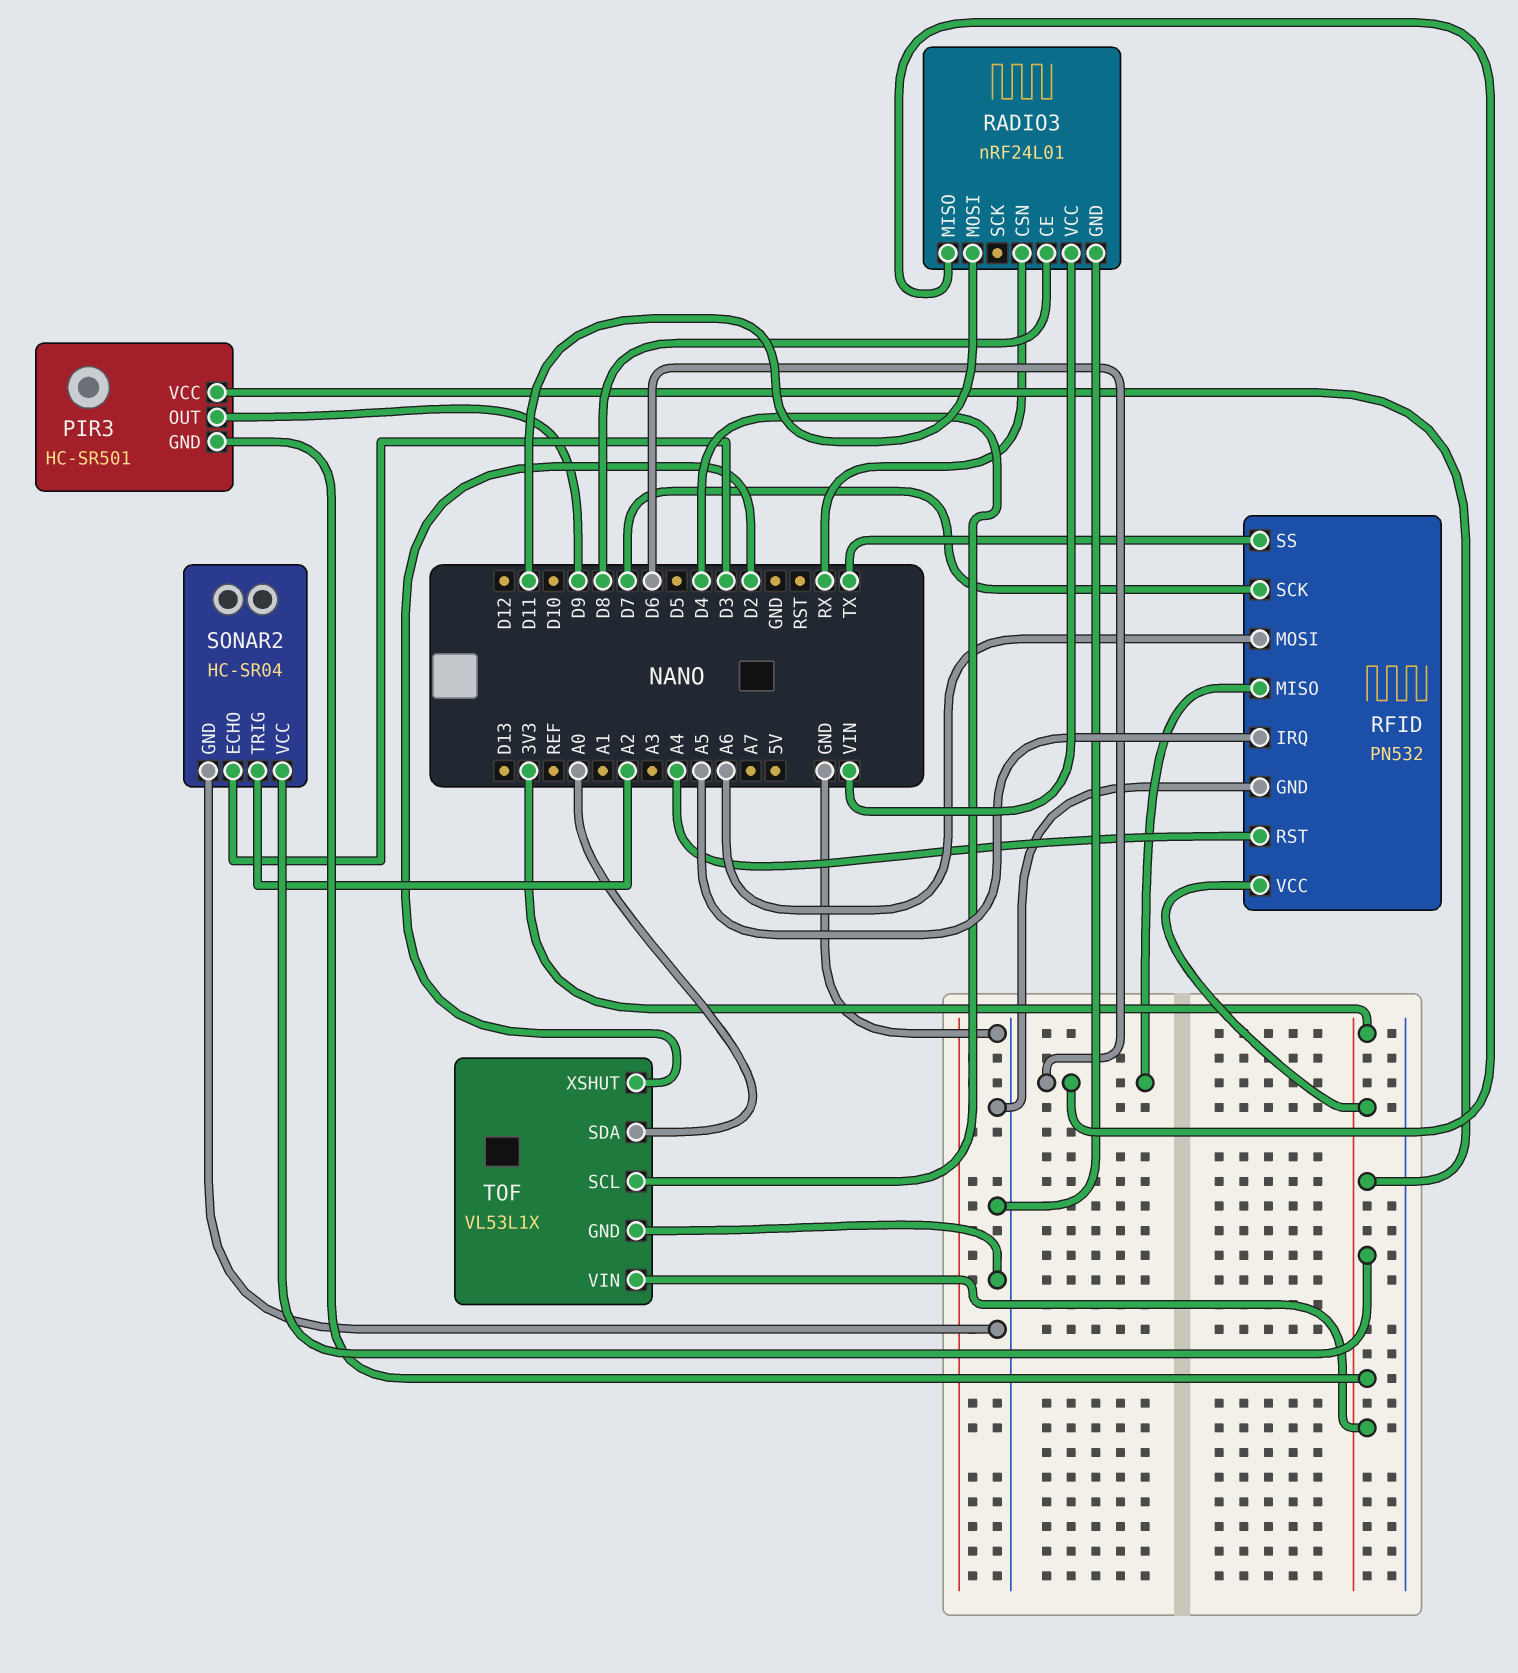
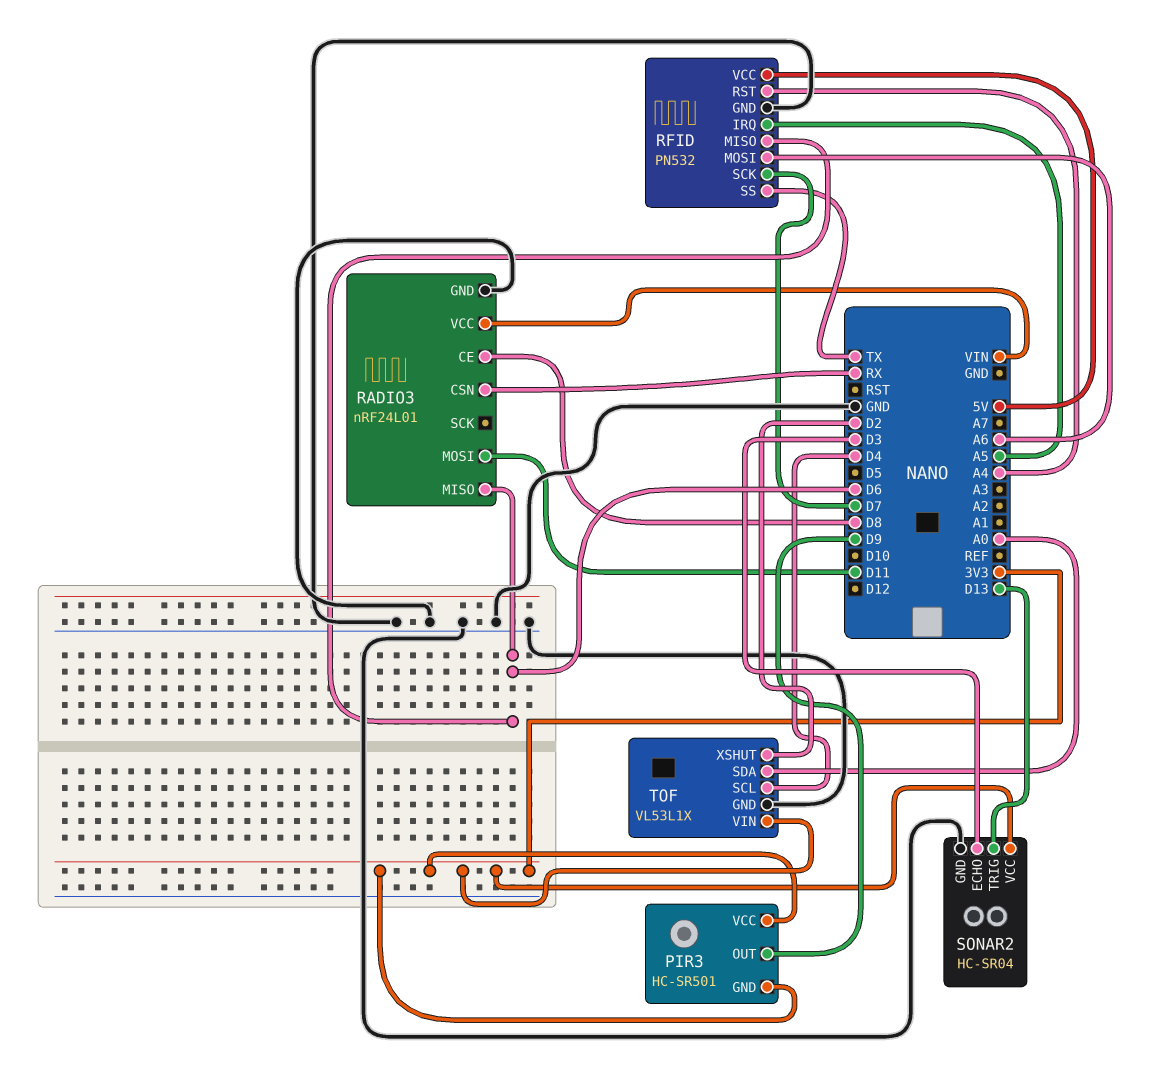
RFID pin VCC: 3V3 -> 5V
SONAR2 pin TRIG: A2 -> D13

